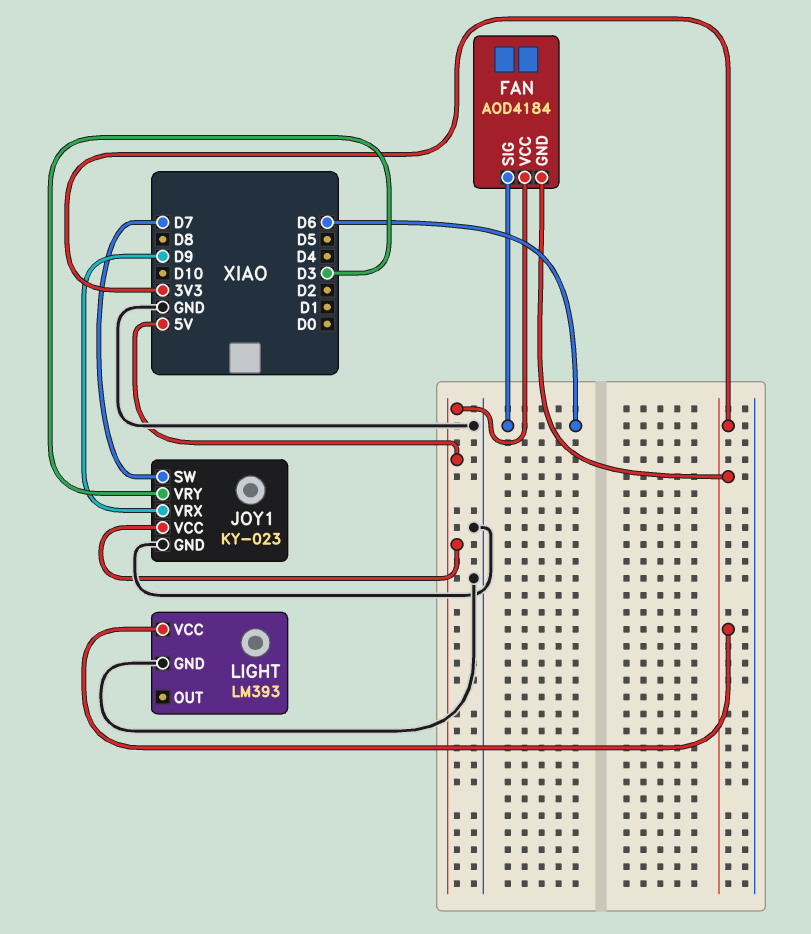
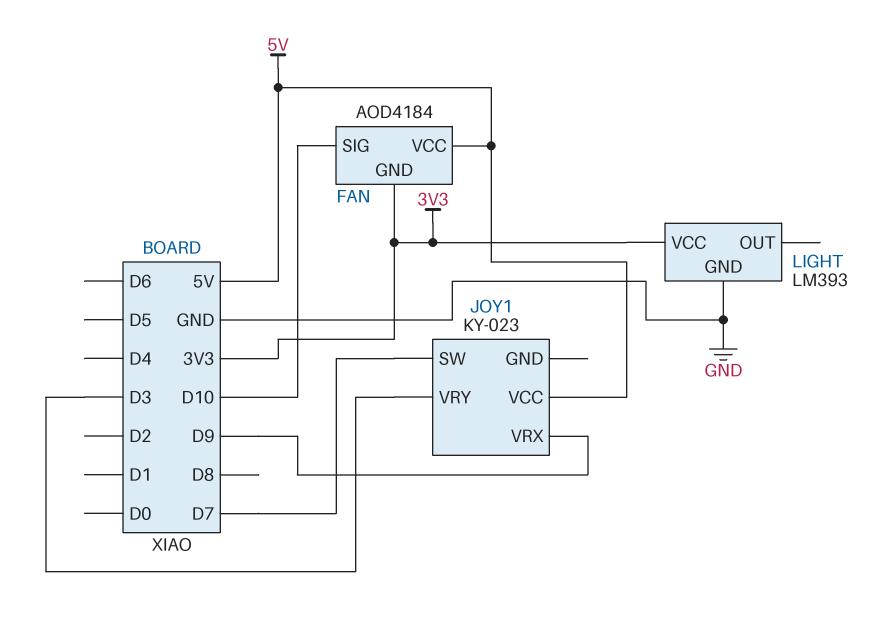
FAN pin SIG: D6 -> D10
JOY1 pin GND: GND -> none

